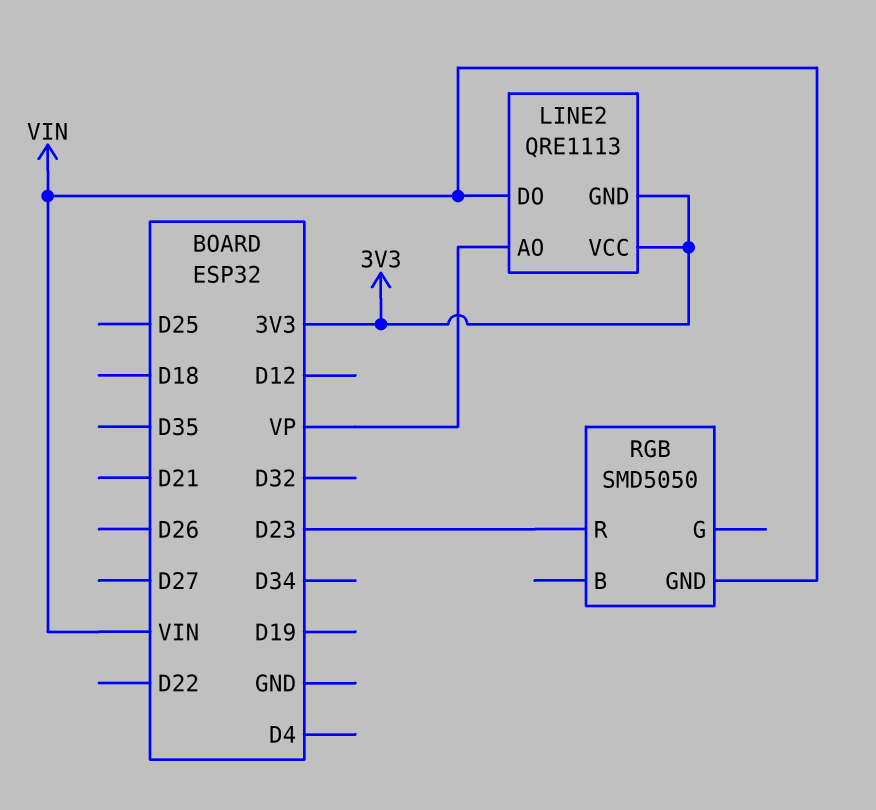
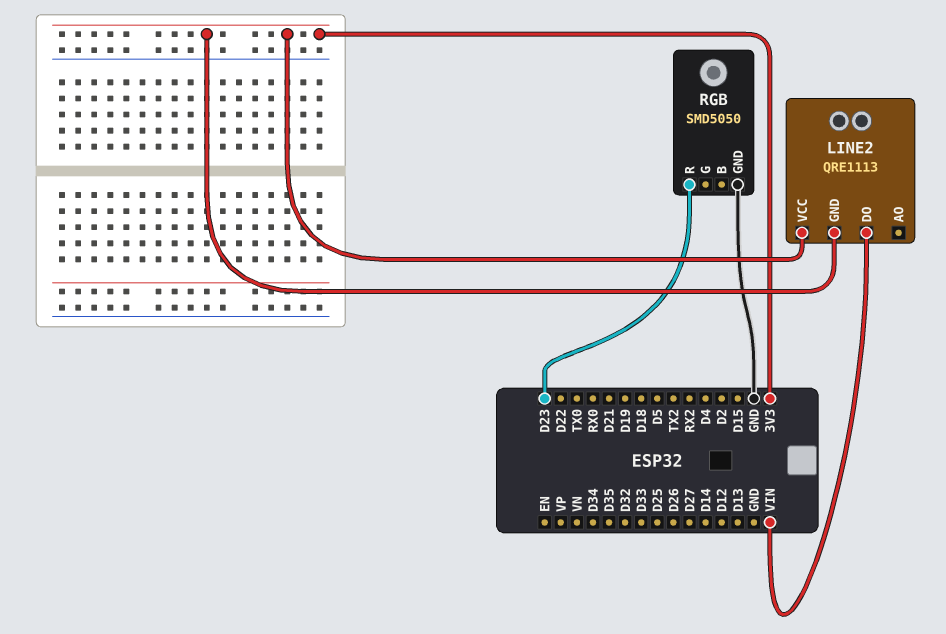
LINE2 pin AO: VP -> none
RGB pin GND: VIN -> GND

